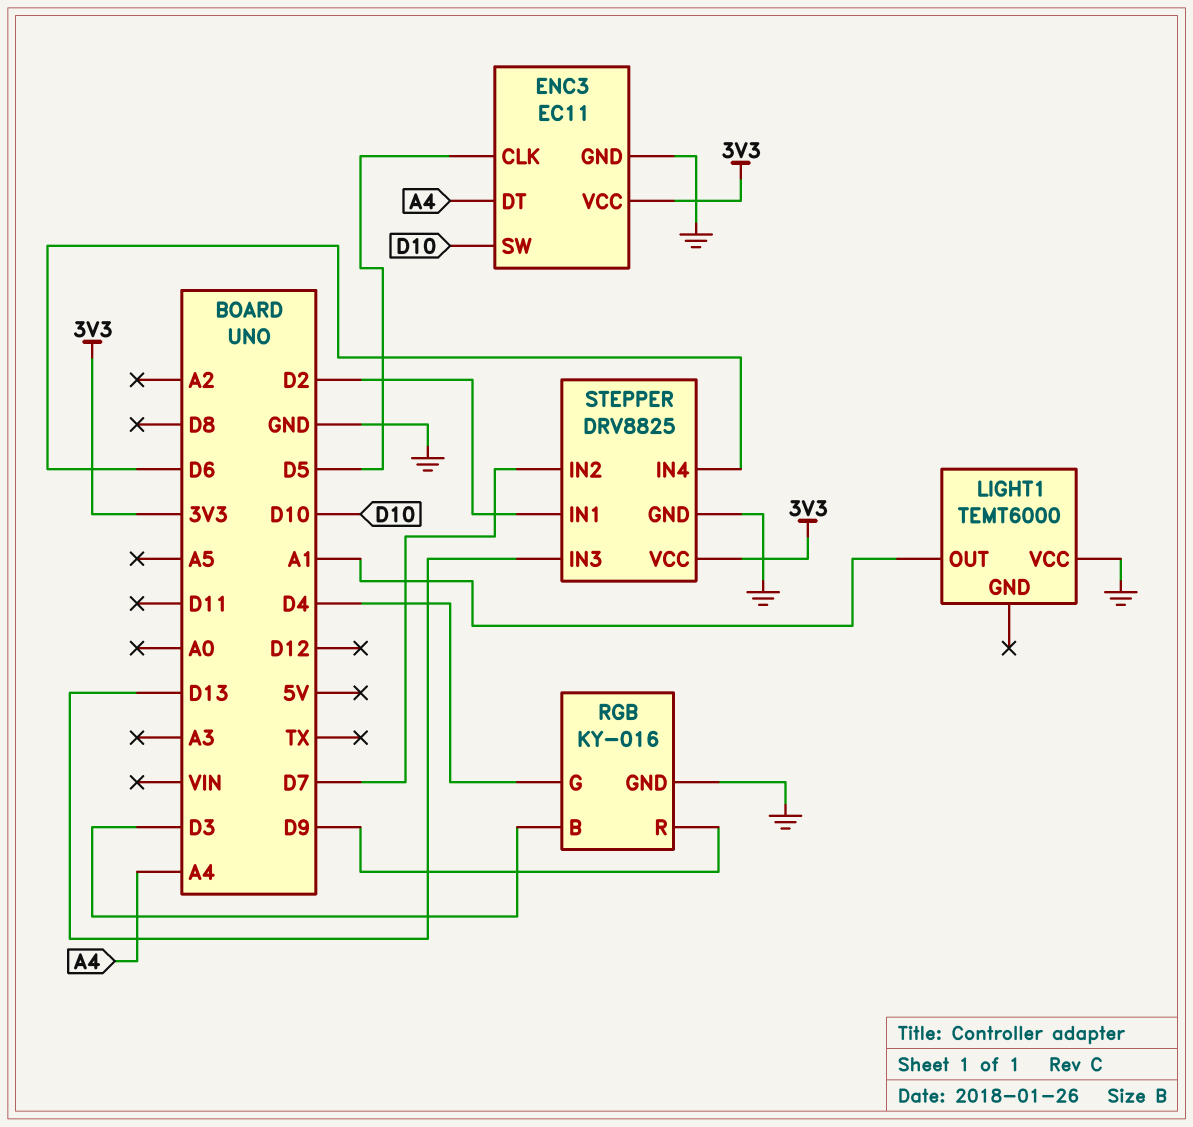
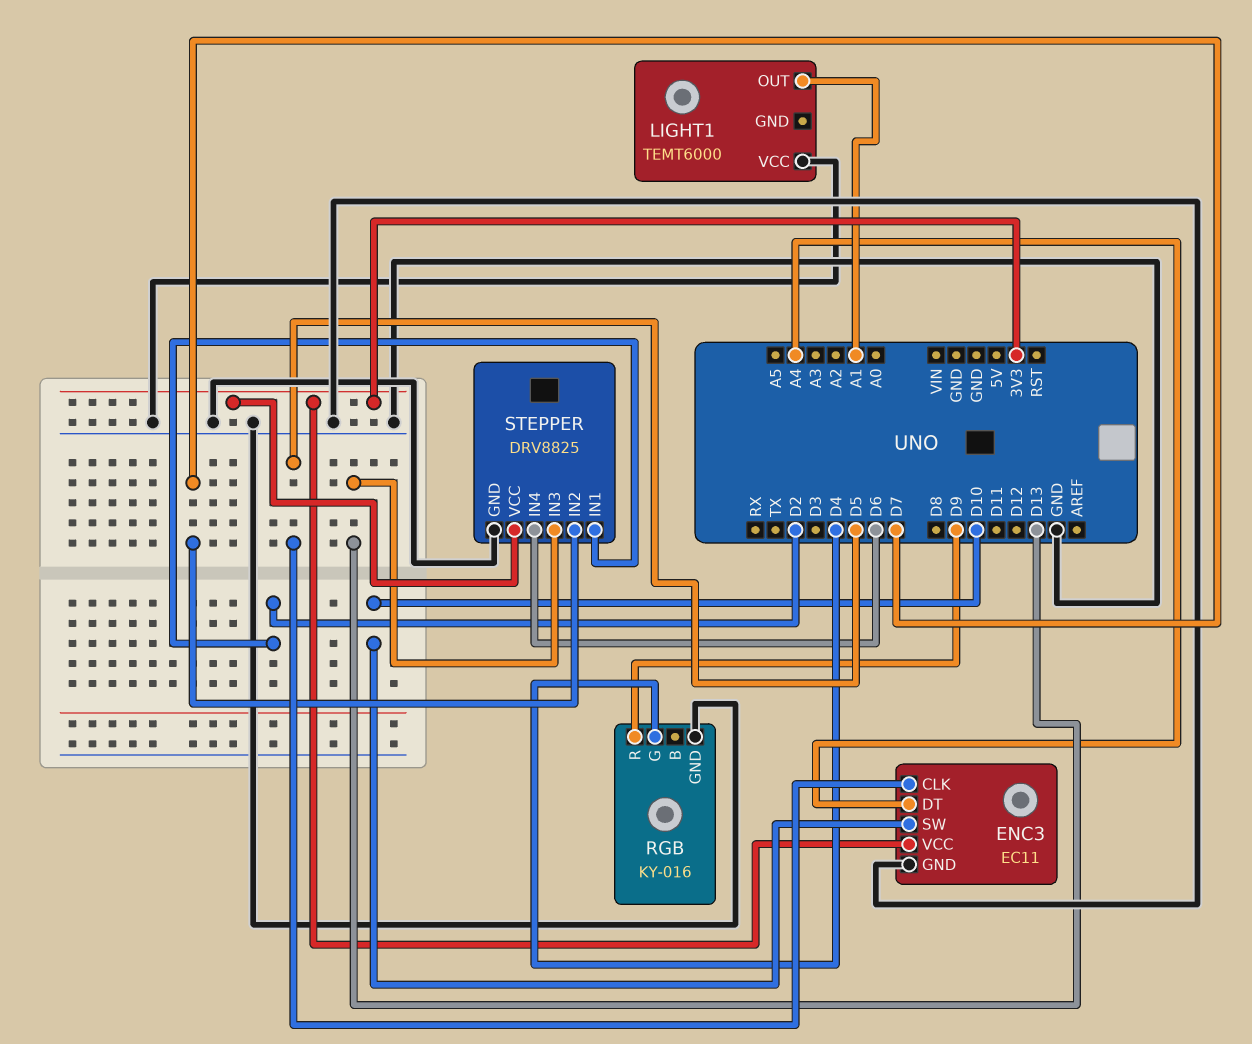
RGB pin B: D3 -> none

